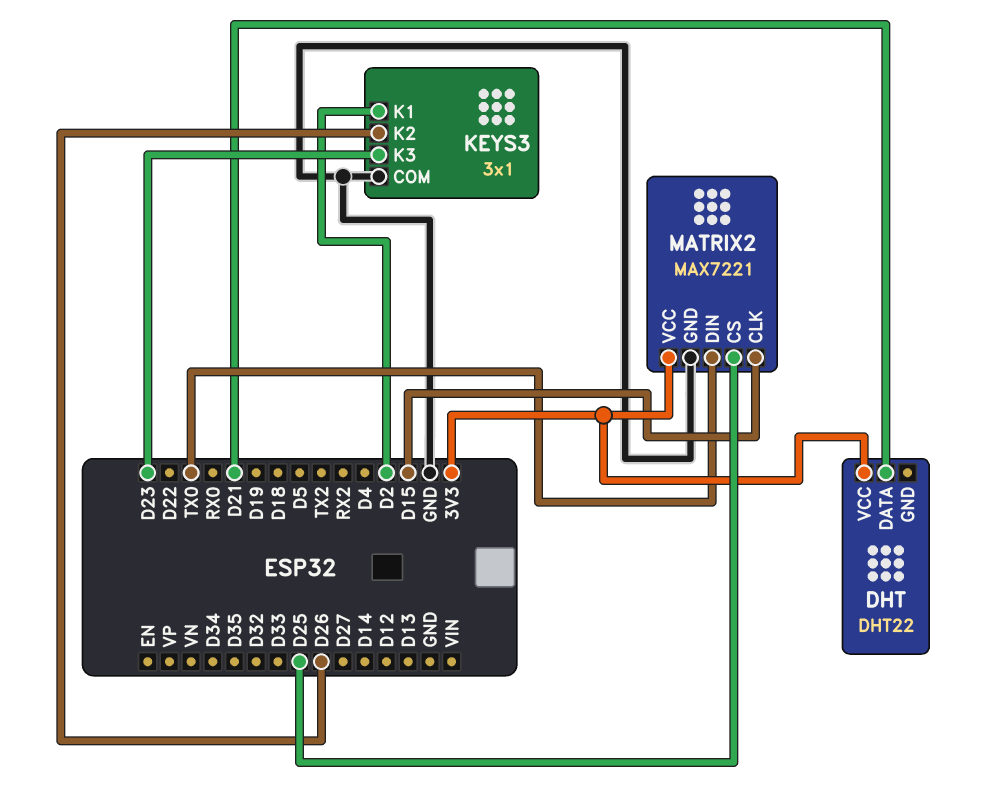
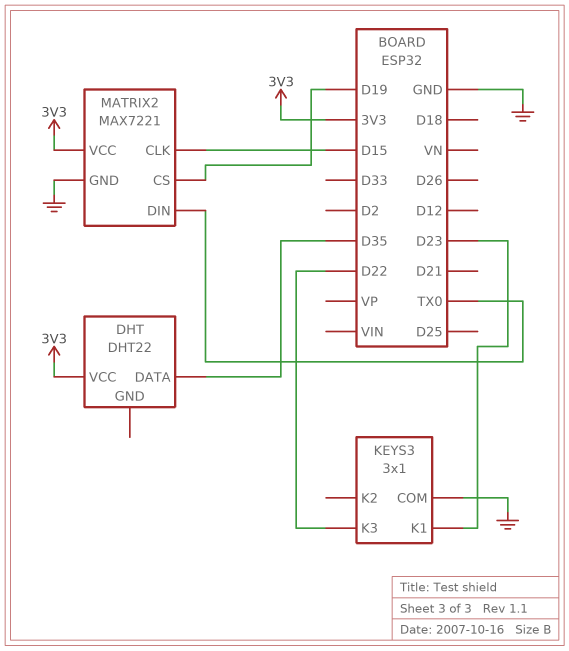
DHT pin DATA: D21 -> D35
KEYS3 pin K1: D2 -> D23
KEYS3 pin K2: D26 -> none
KEYS3 pin K3: D23 -> D22
MATRIX2 pin CS: D25 -> D19

